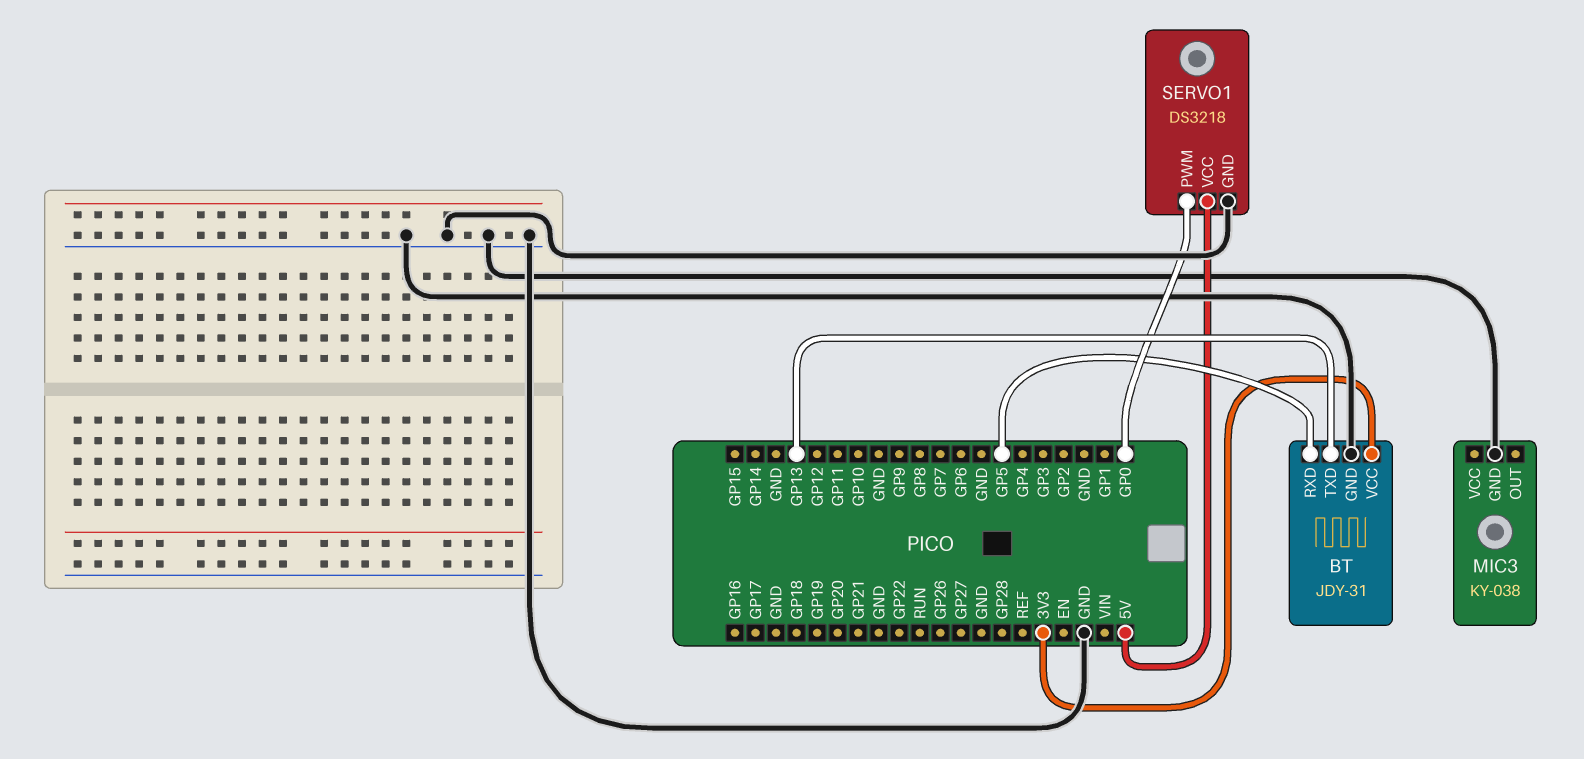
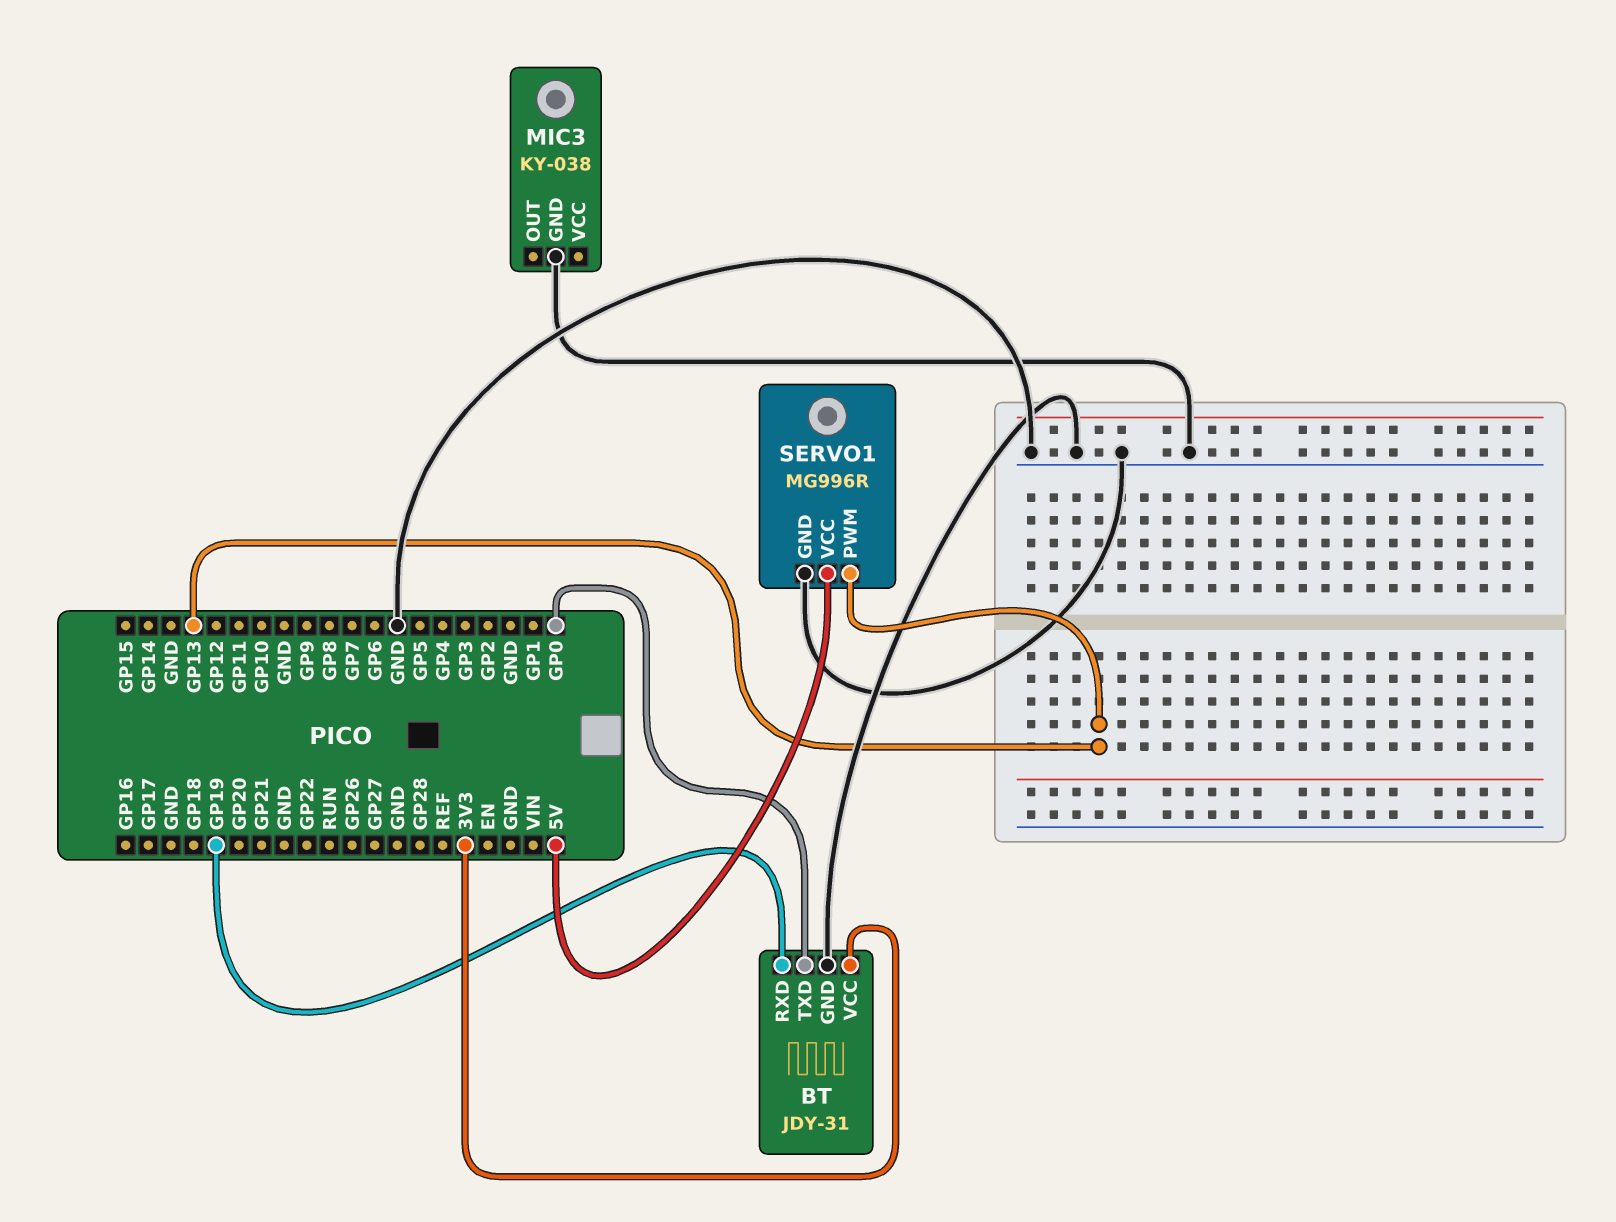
BT pin RXD: GP5 -> GP19
BT pin TXD: GP13 -> GP0
SERVO1: DS3218 -> MG996R
SERVO1 pin PWM: GP0 -> GP13

